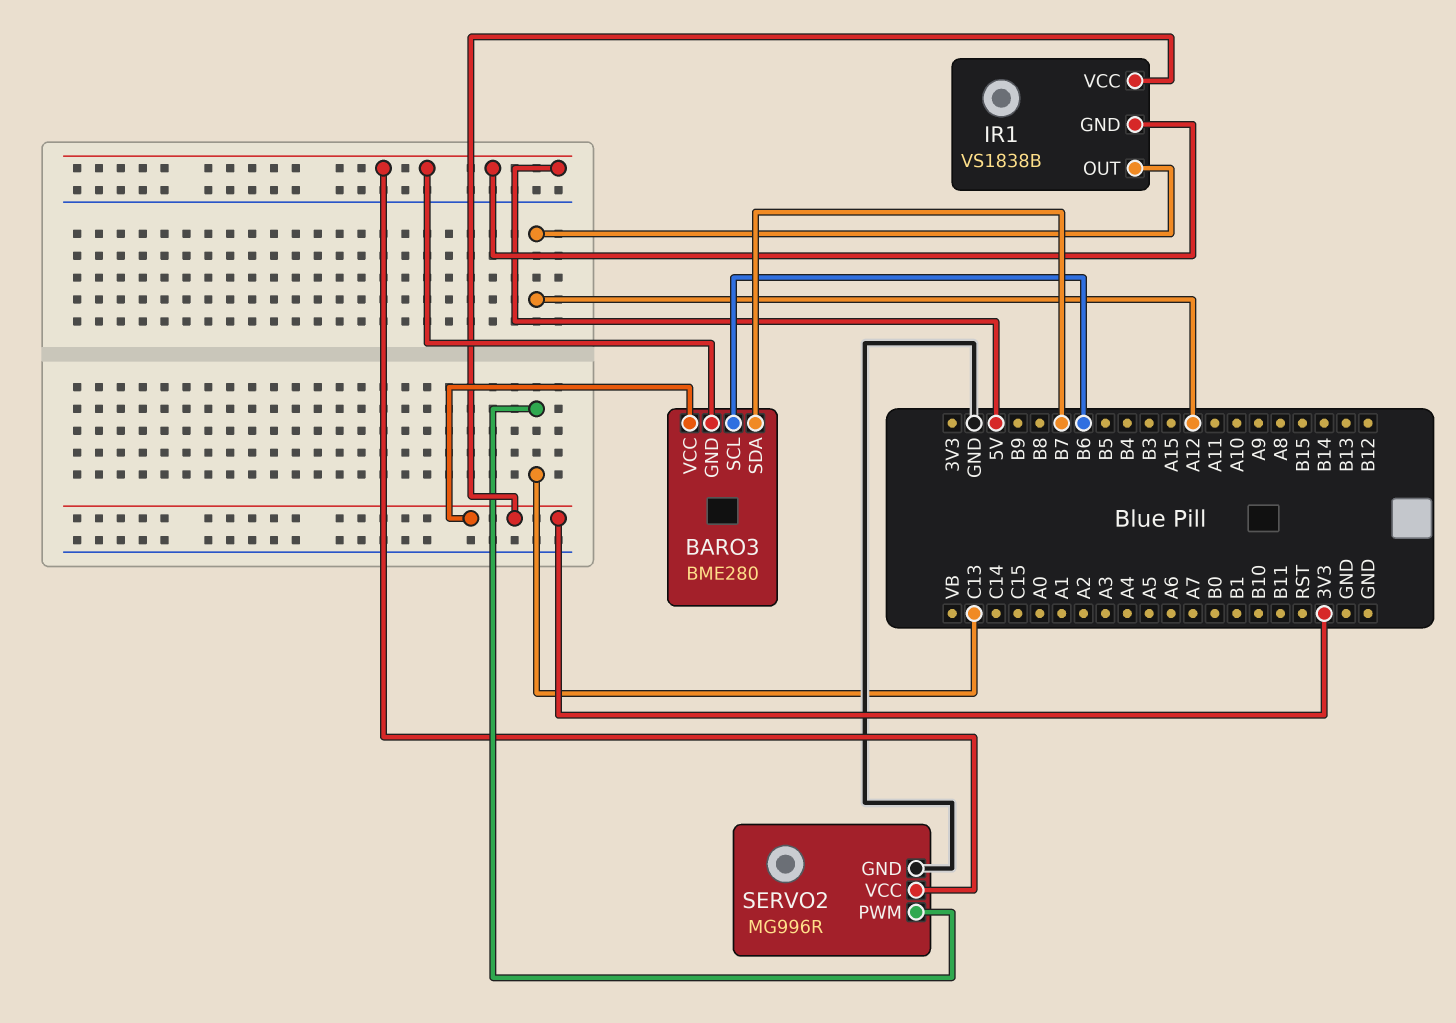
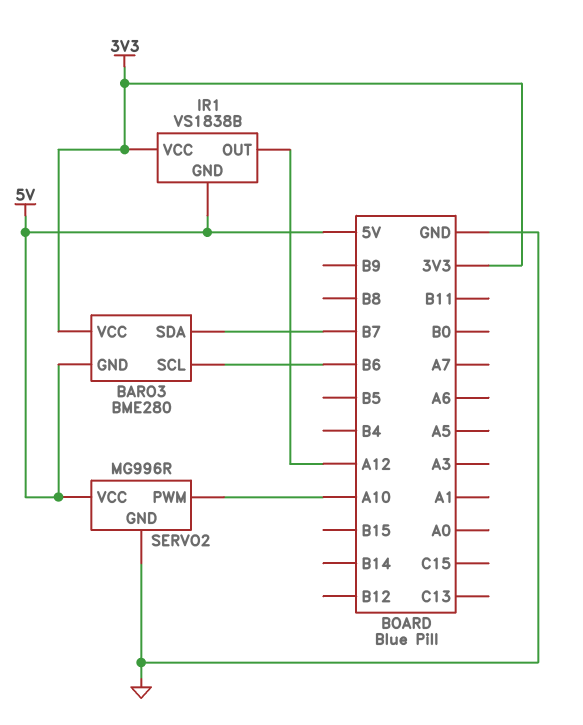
SERVO2 pin PWM: C13 -> A10

